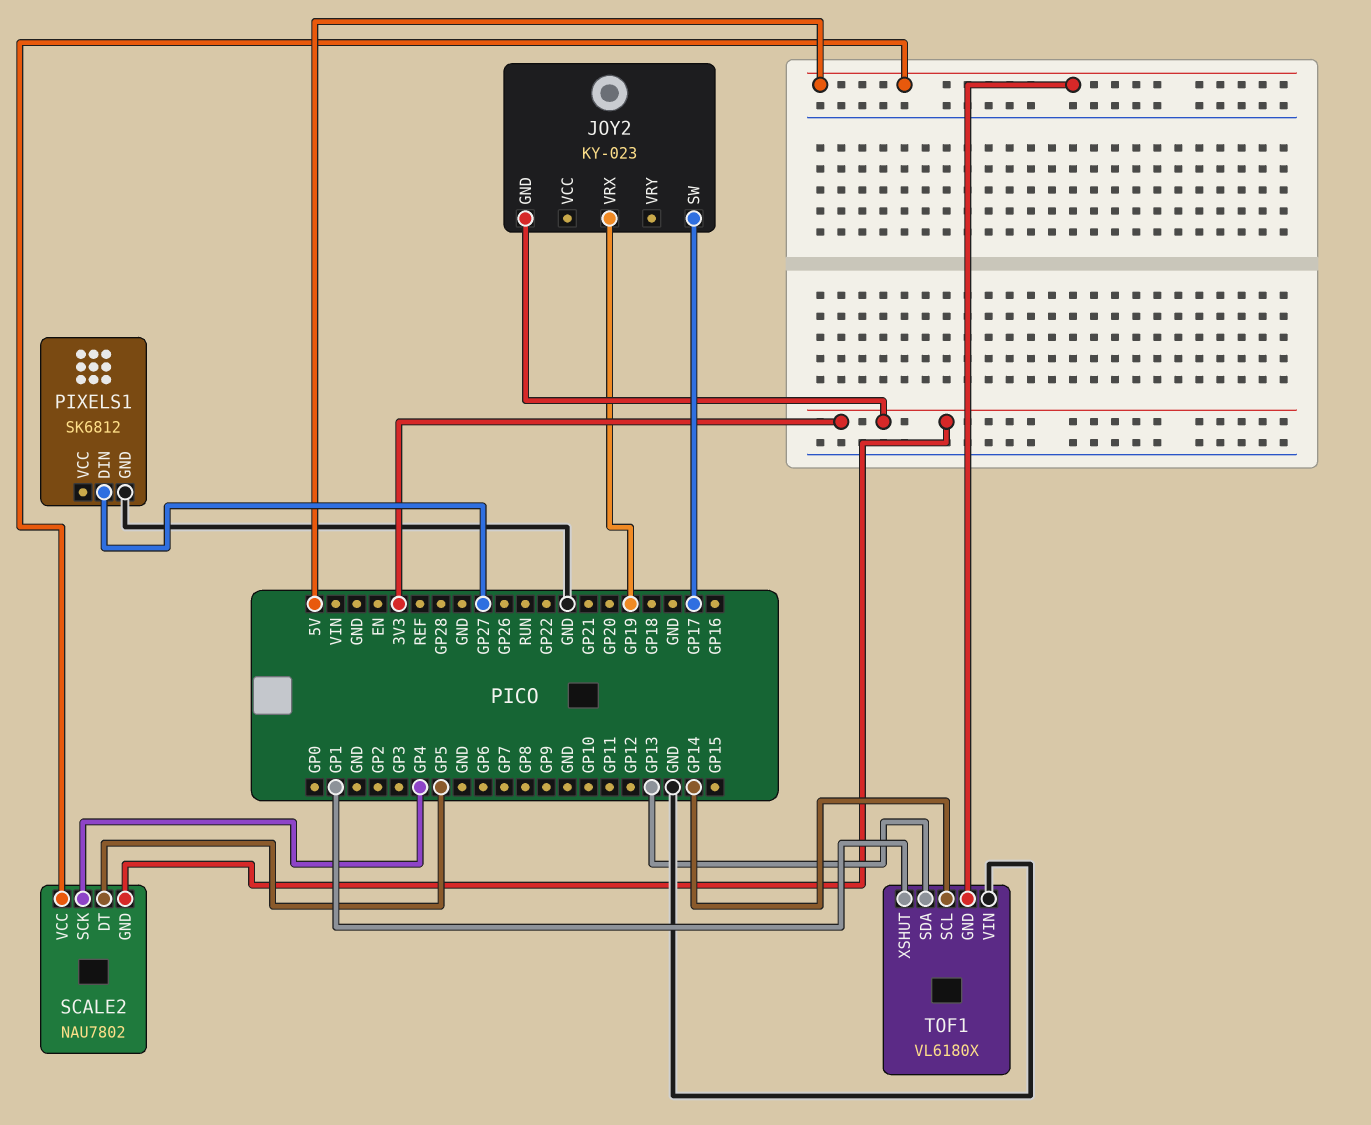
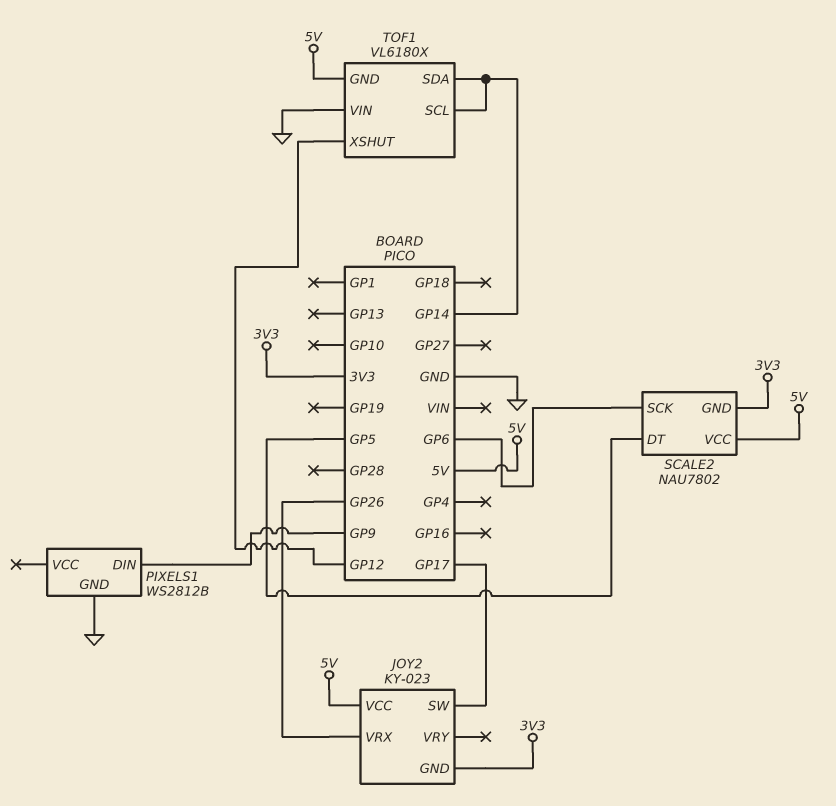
JOY2 pin VCC: none -> 5V
JOY2 pin VRX: GP19 -> GP26
PIXELS1: SK6812 -> WS2812B
PIXELS1 pin DIN: GP27 -> GP9
SCALE2 pin SCK: GP4 -> GP6
TOF1 pin SDA: GP13 -> GP14
TOF1 pin XSHUT: GP1 -> GP12

